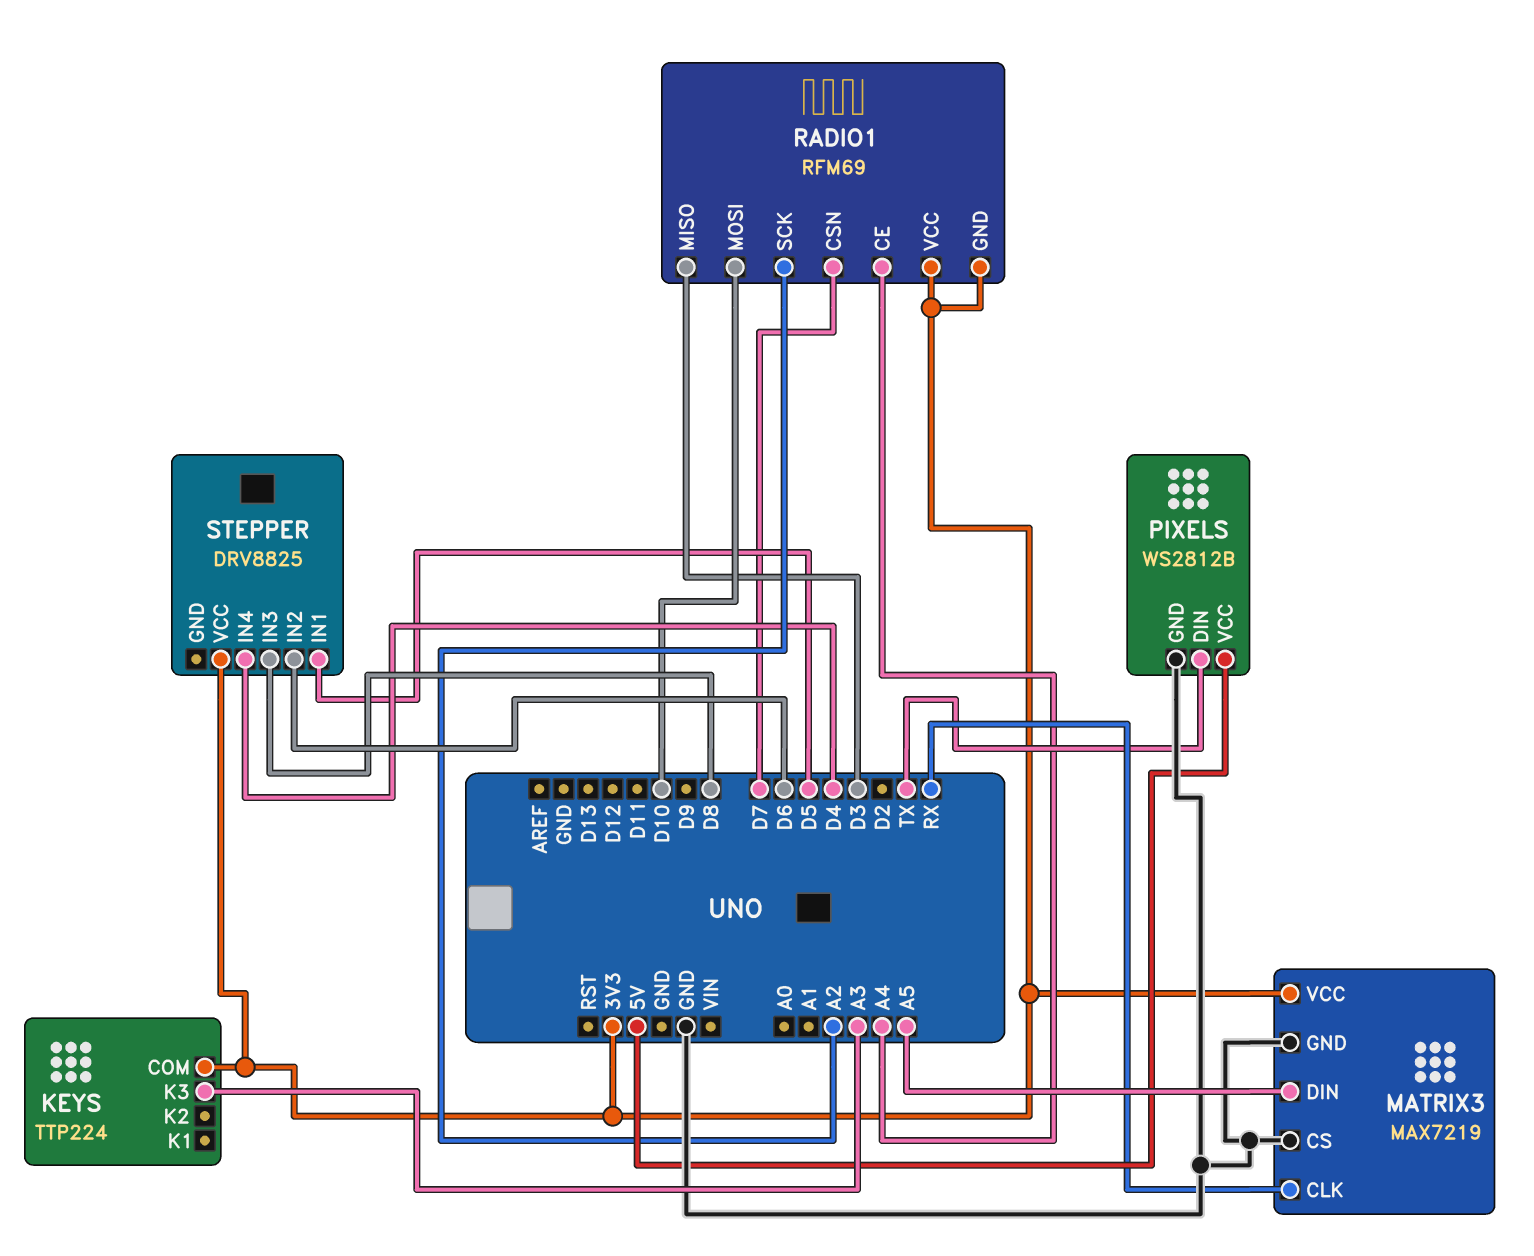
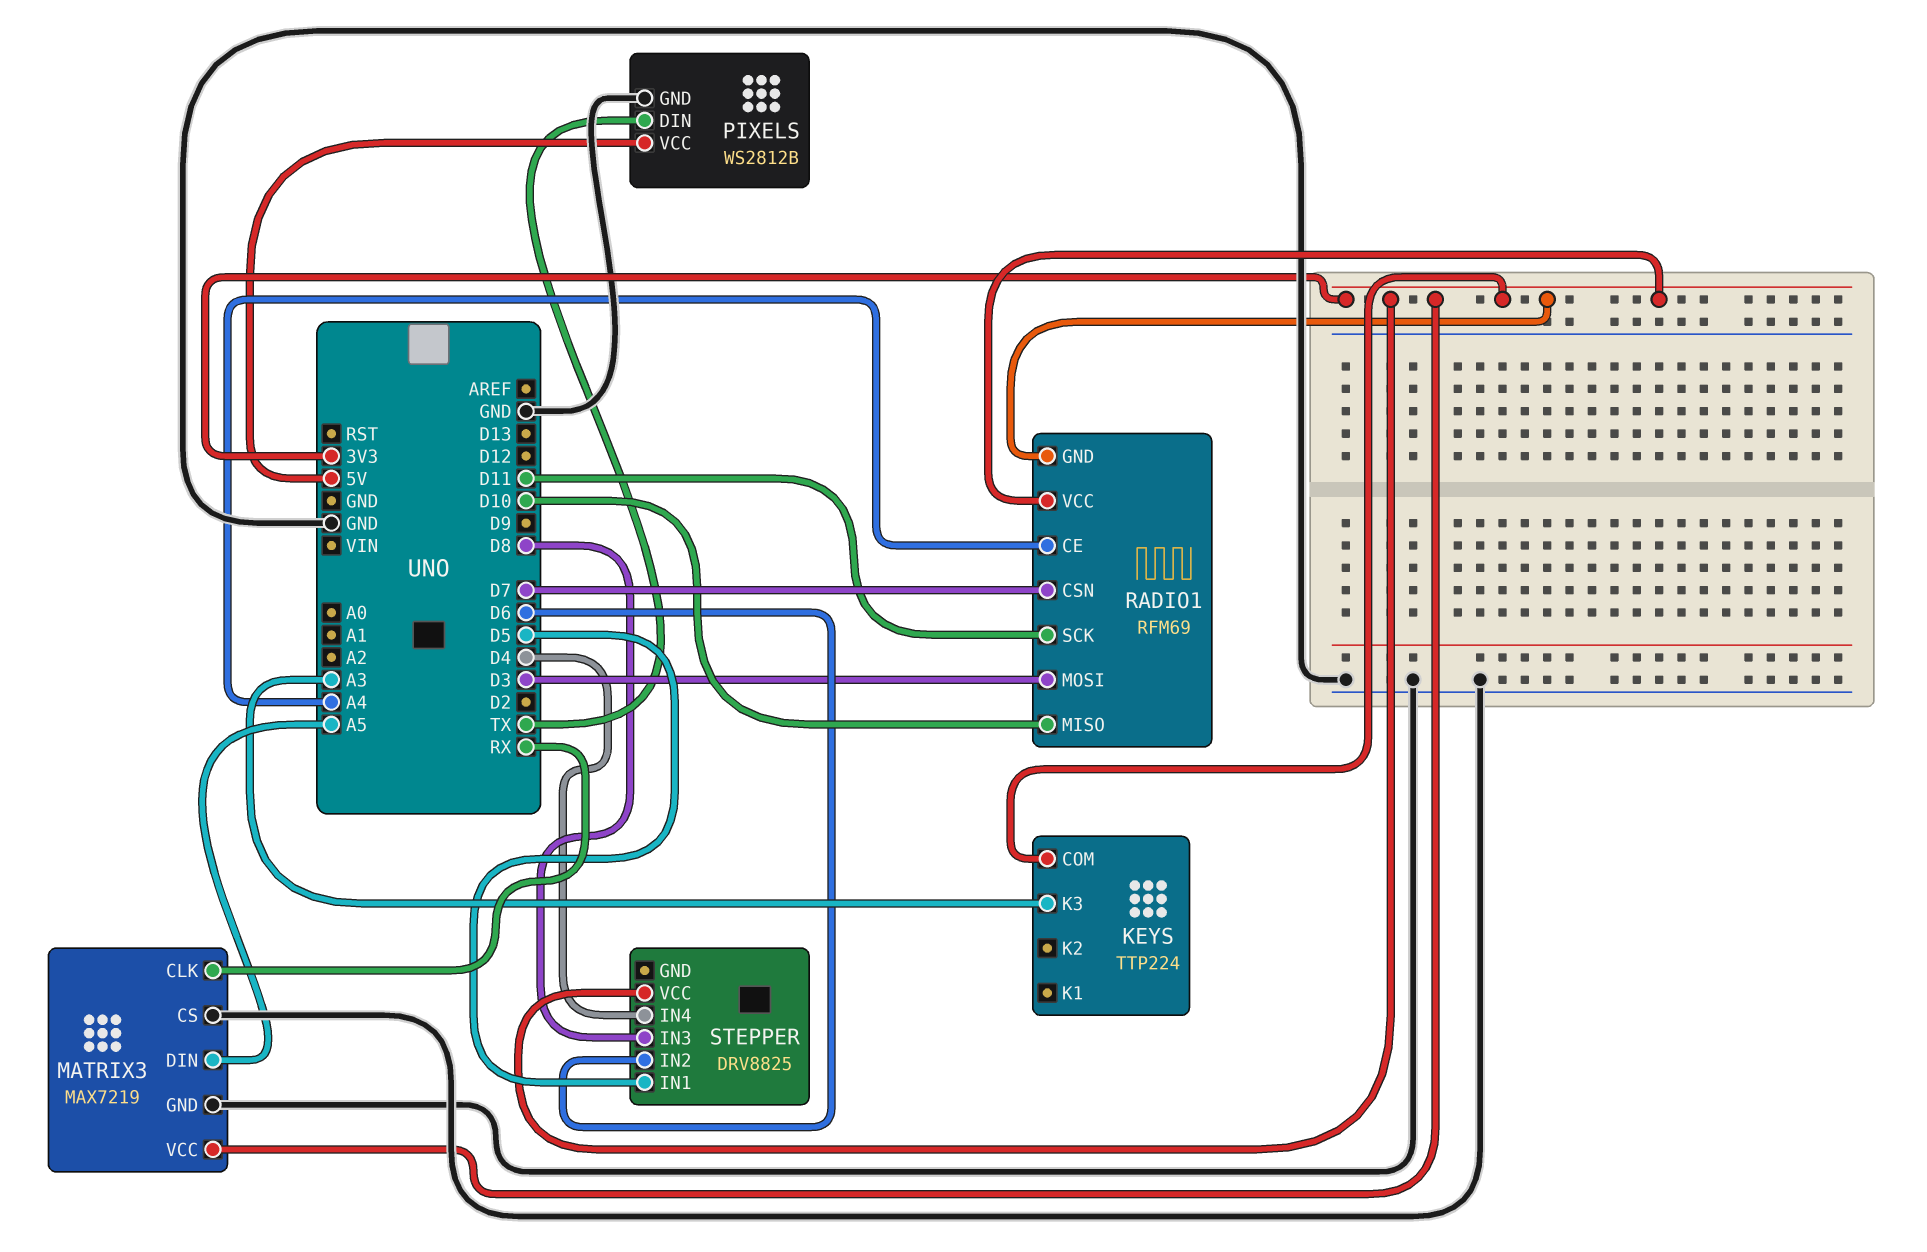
RADIO1 pin MISO: D3 -> D10
RADIO1 pin MOSI: D10 -> D3
RADIO1 pin SCK: A2 -> D11

